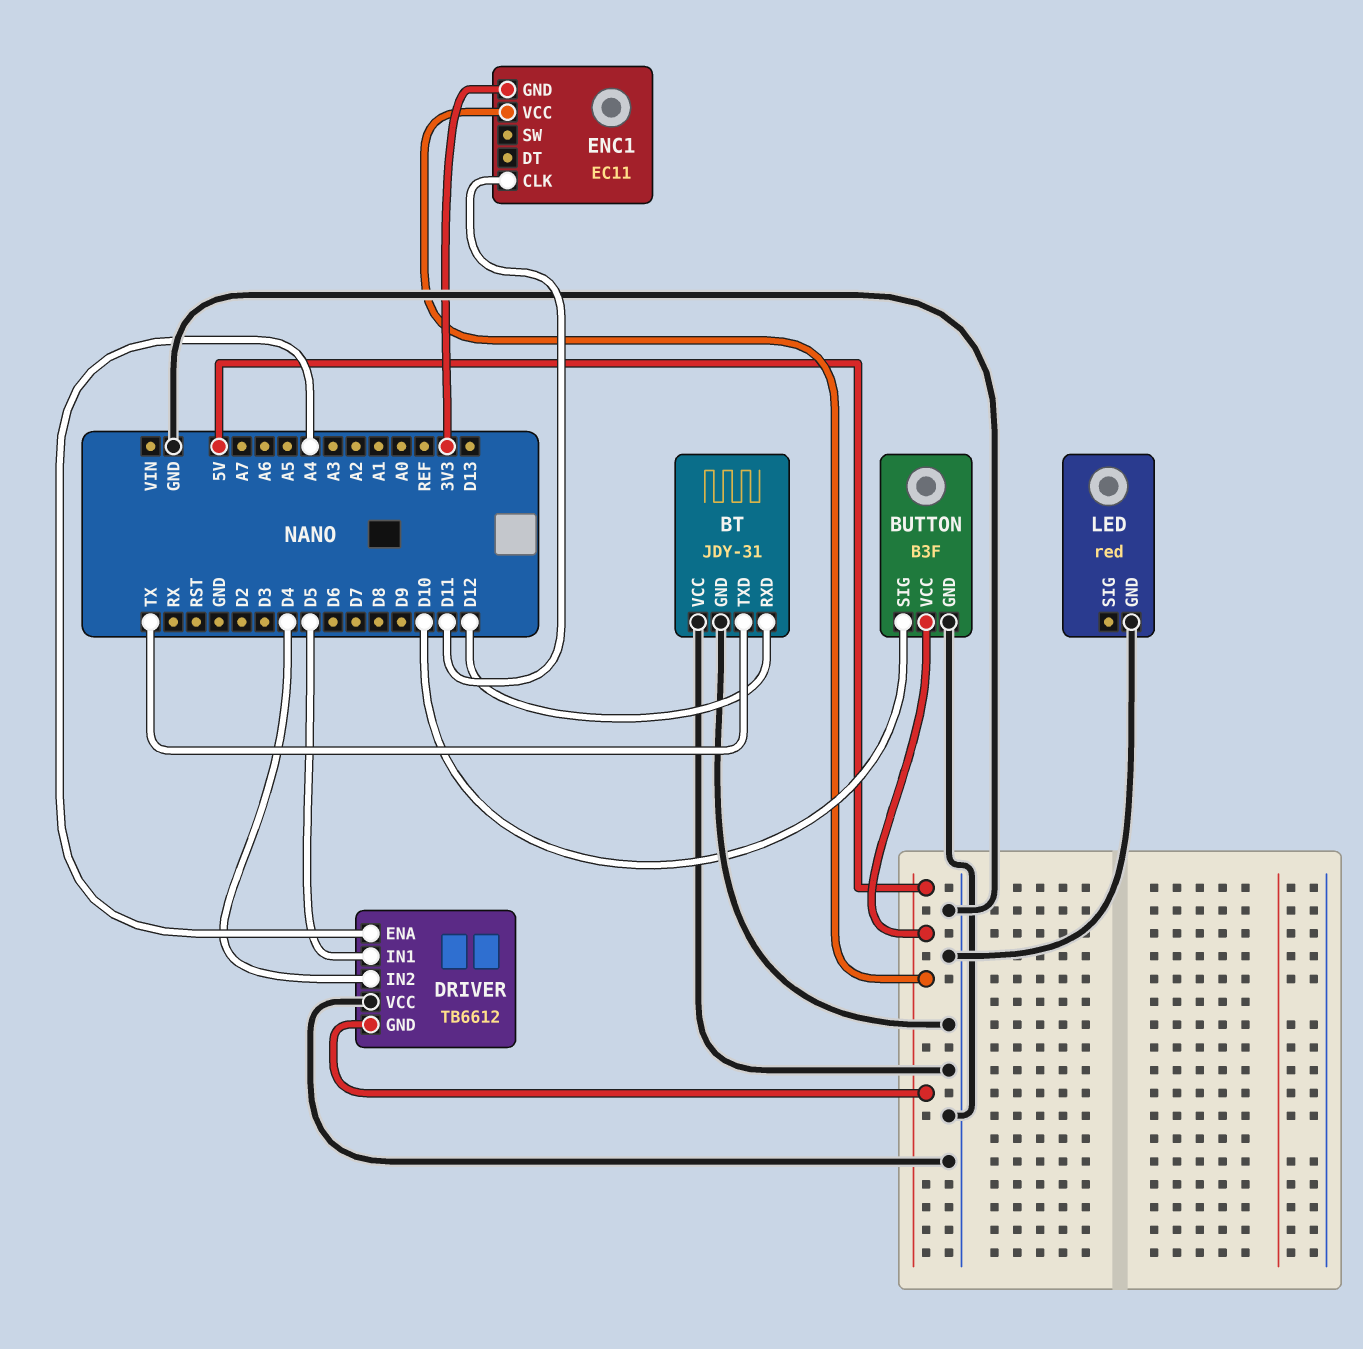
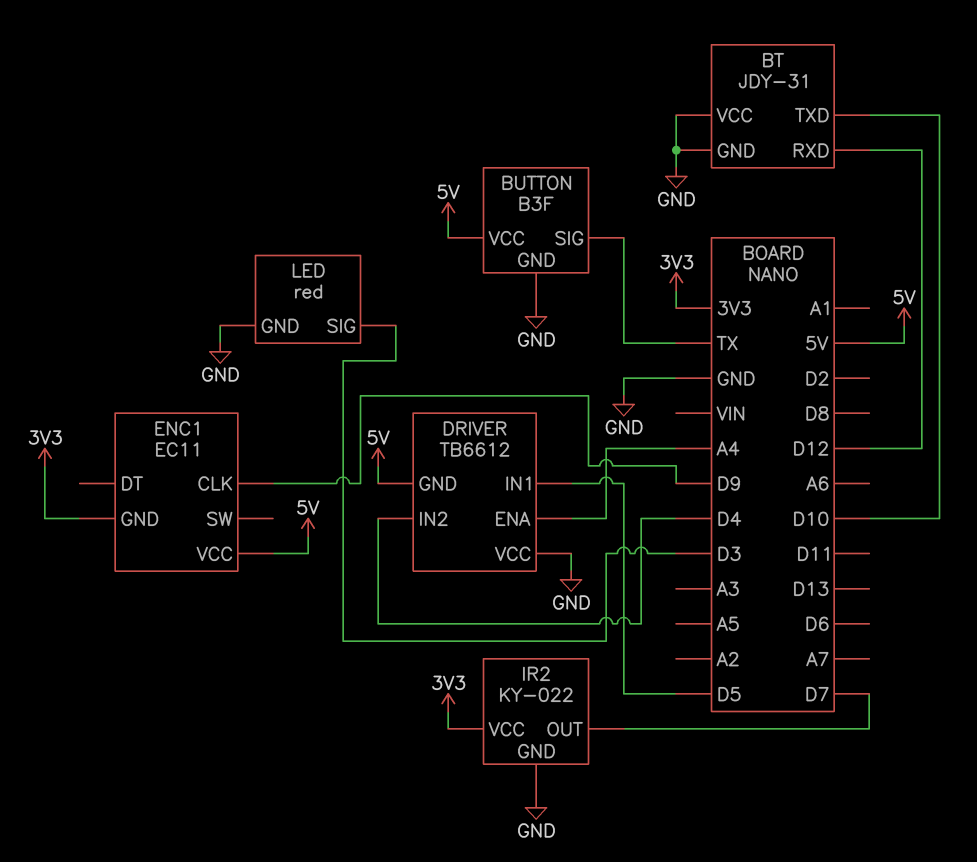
BT pin TXD: TX -> D10
BUTTON pin SIG: D10 -> TX
ENC1 pin CLK: D11 -> D9
IR2: none -> KY-022
IR2 pin GND: none -> GND
IR2 pin OUT: none -> D7
IR2 pin VCC: none -> 3V3
LED pin SIG: none -> D3

